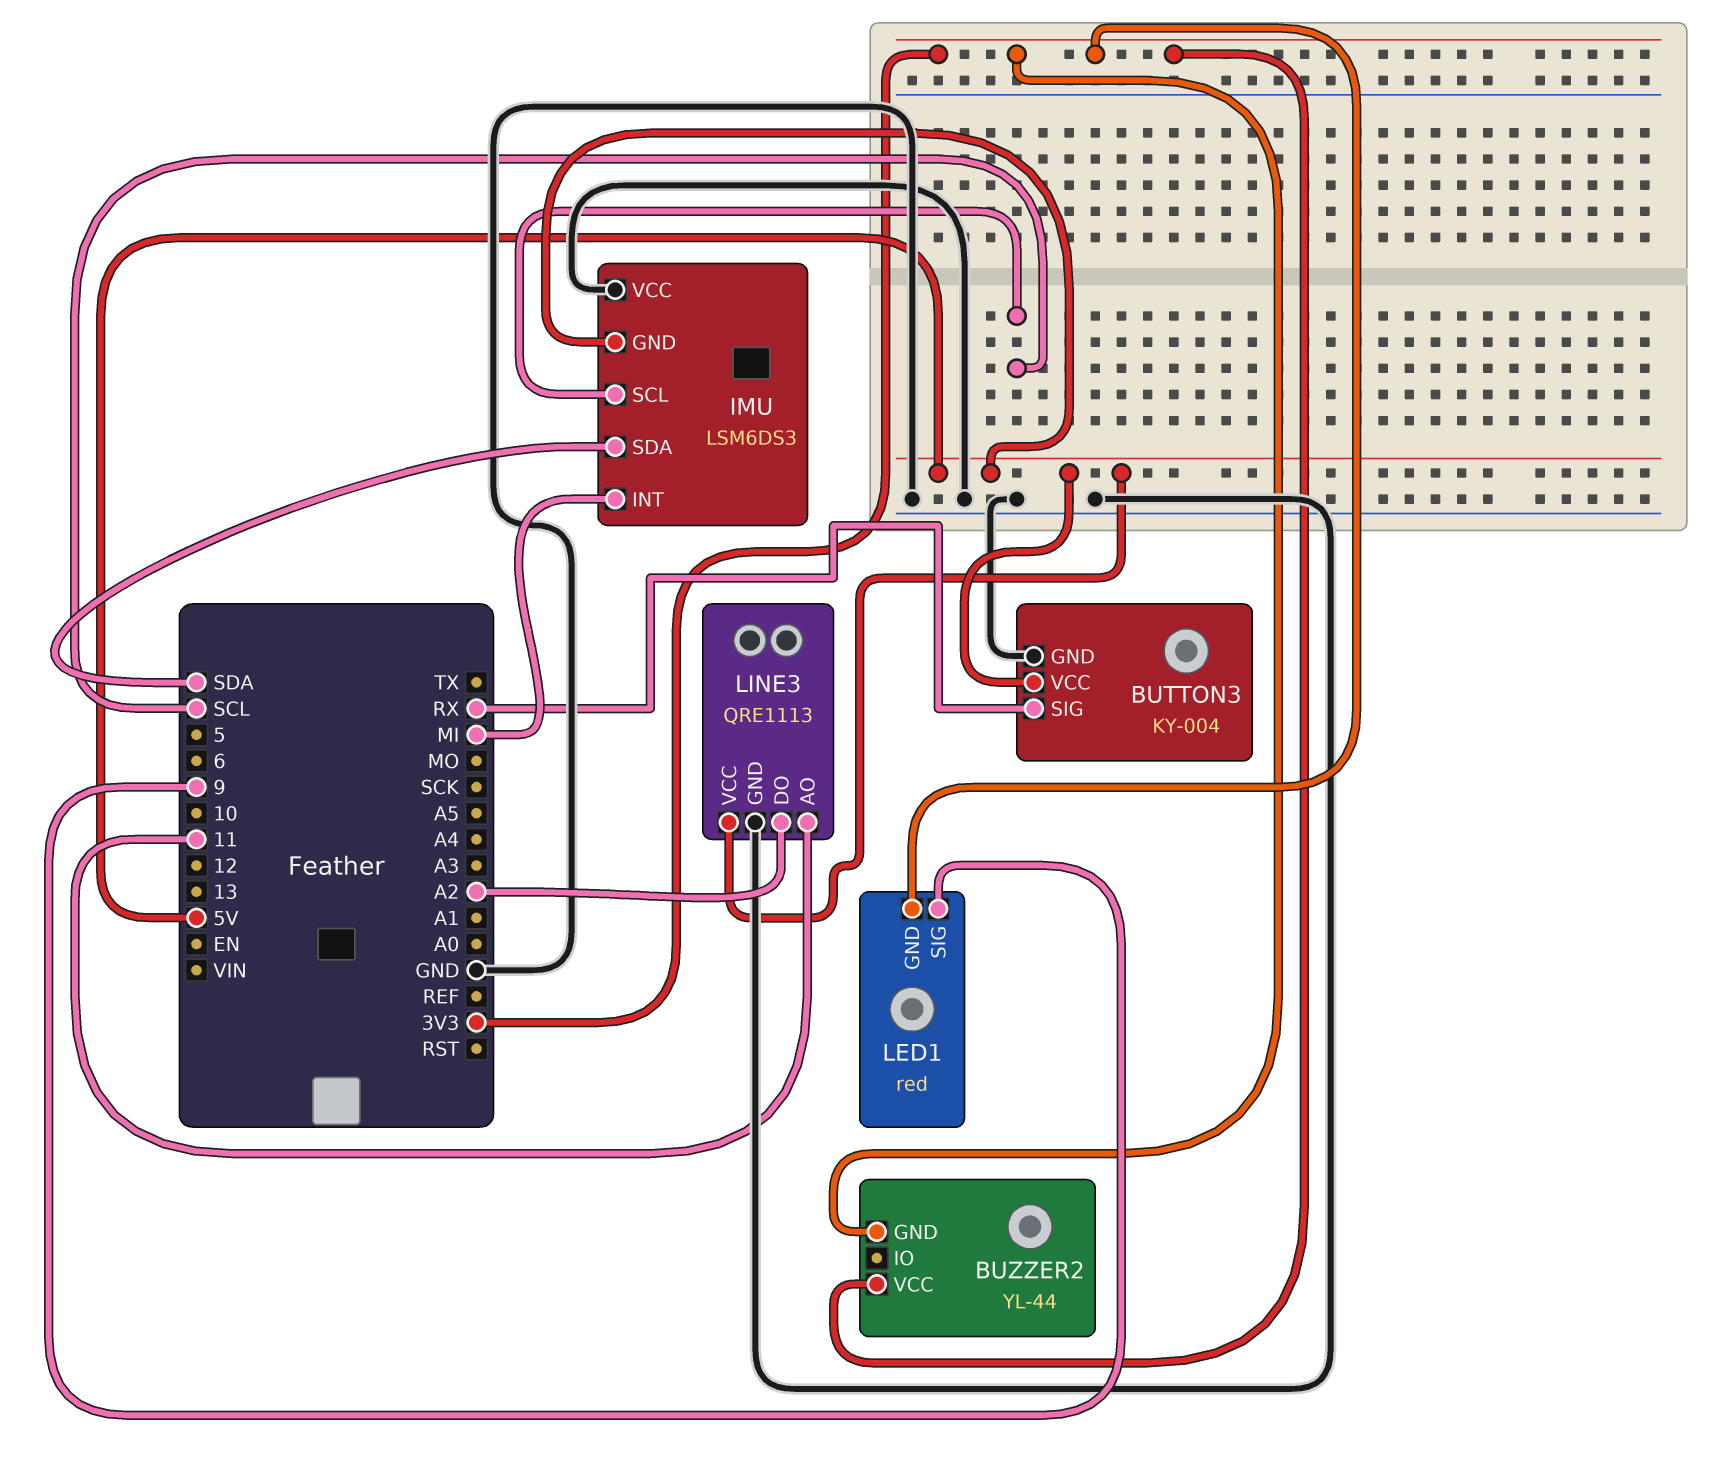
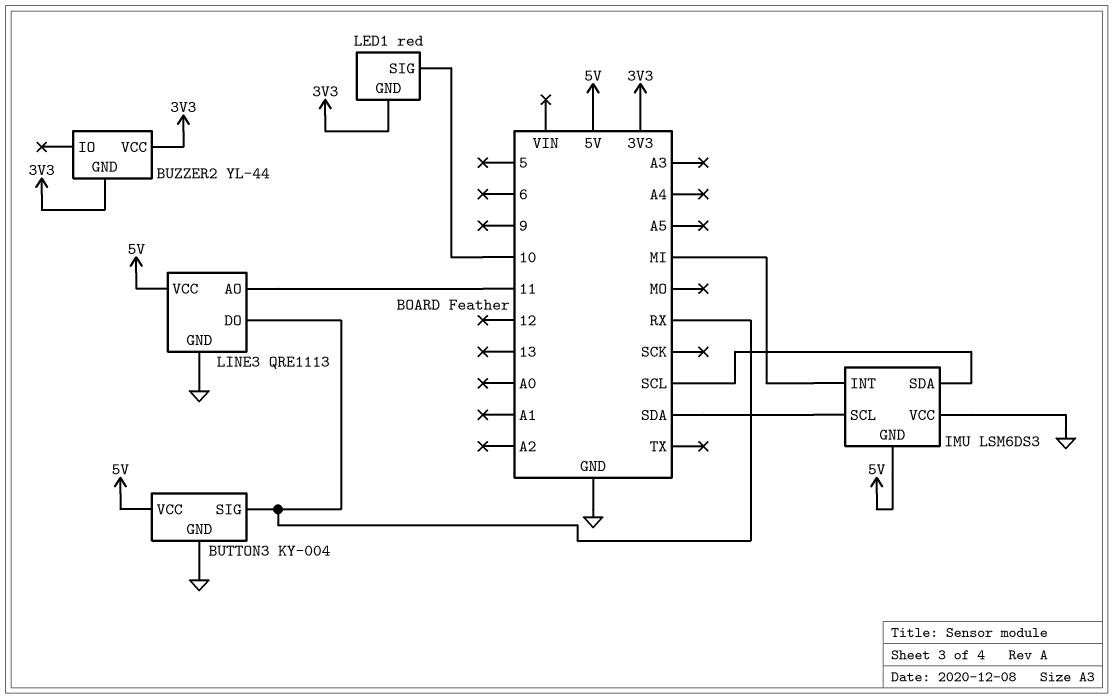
IMU pin SCL: SCL -> SDA
IMU pin SDA: SDA -> SCL
LED1 pin SIG: 9 -> 10
LINE3 pin DO: A2 -> RX

